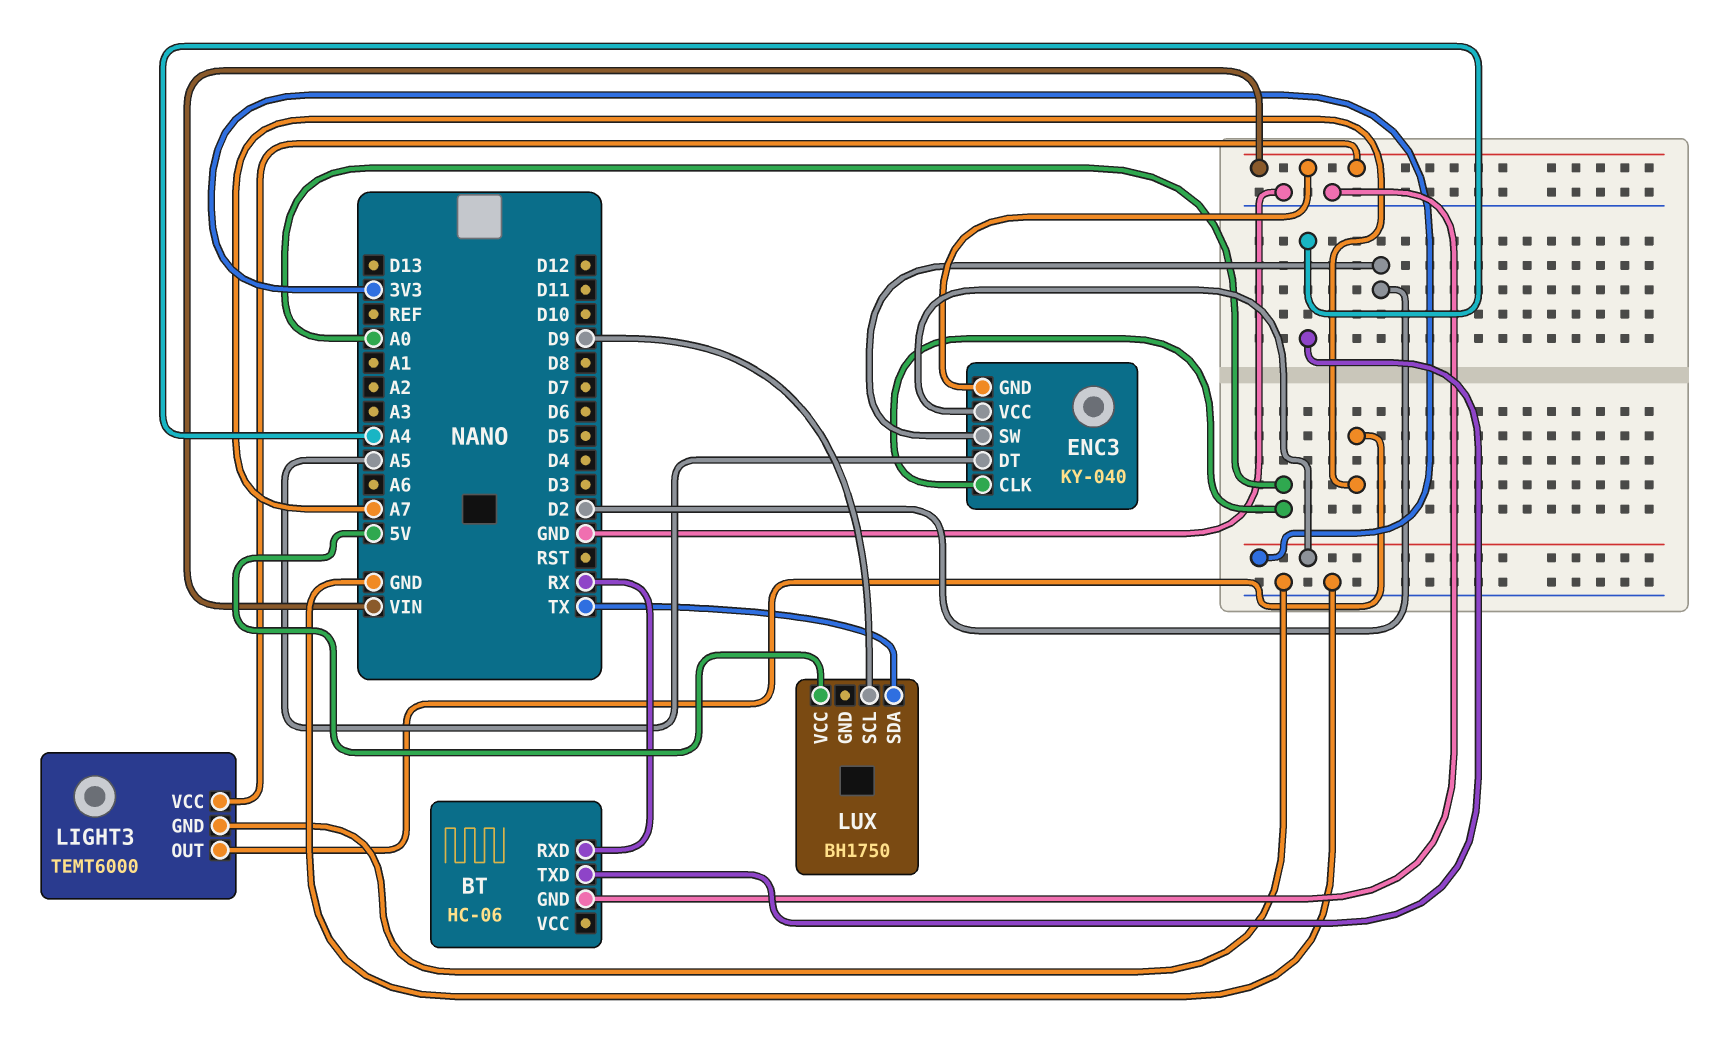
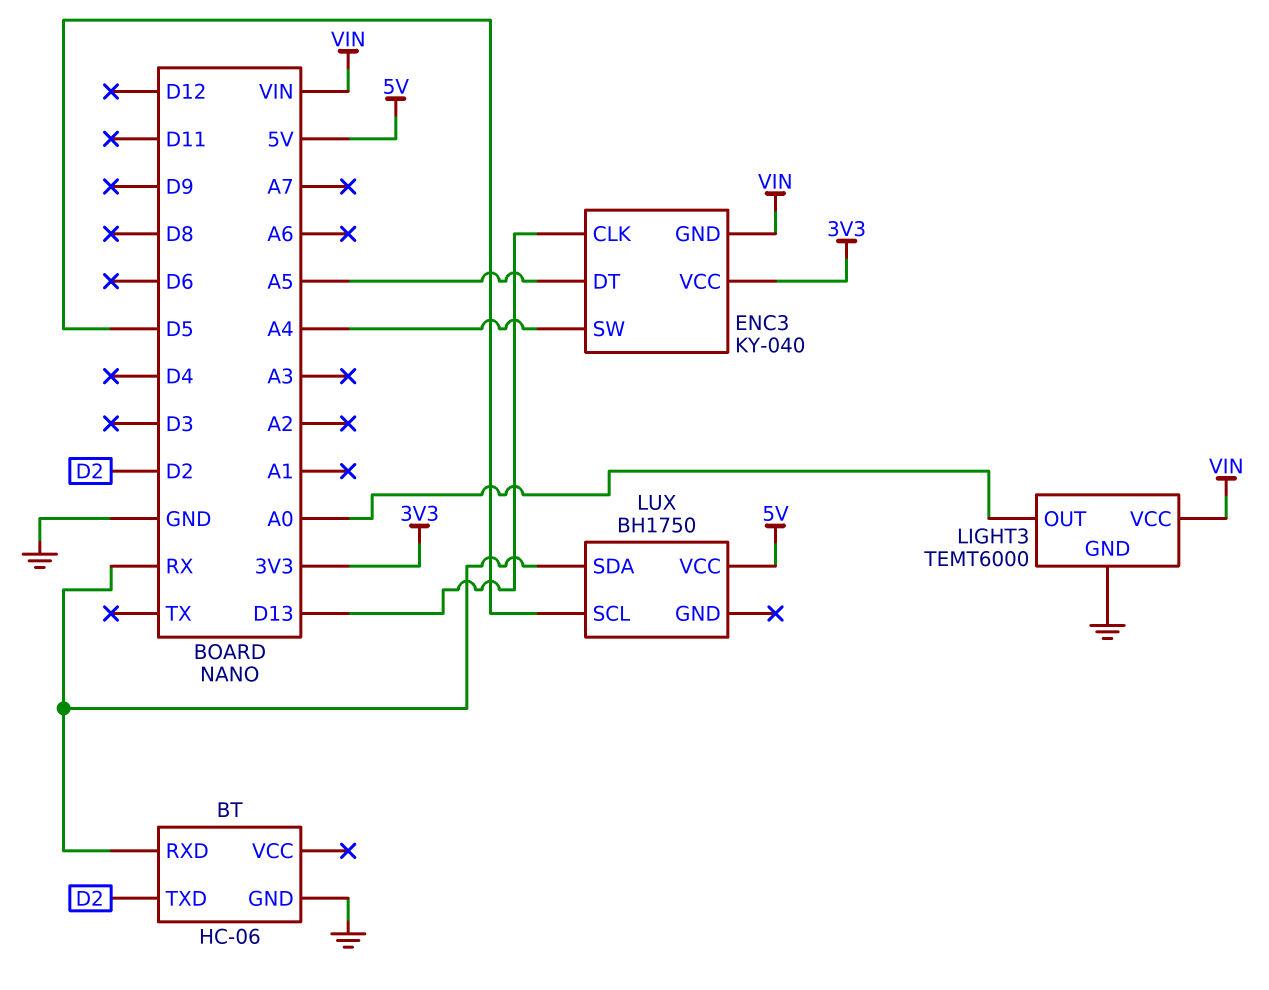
BT pin TXD: A4 -> D2
ENC3 pin CLK: A0 -> D13
ENC3 pin SW: D2 -> A4
LIGHT3 pin OUT: A7 -> A0
LUX pin SCL: D9 -> D5
LUX pin SDA: TX -> RX

